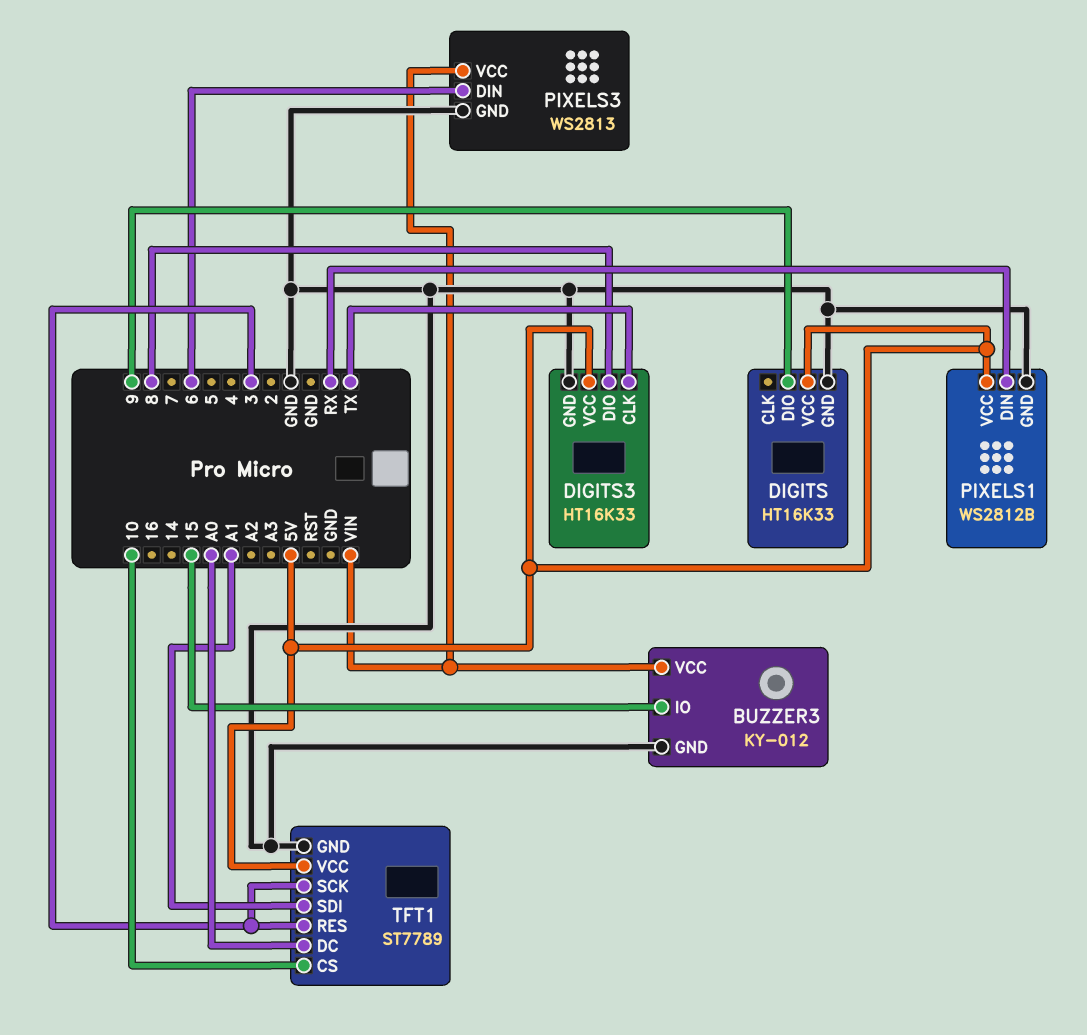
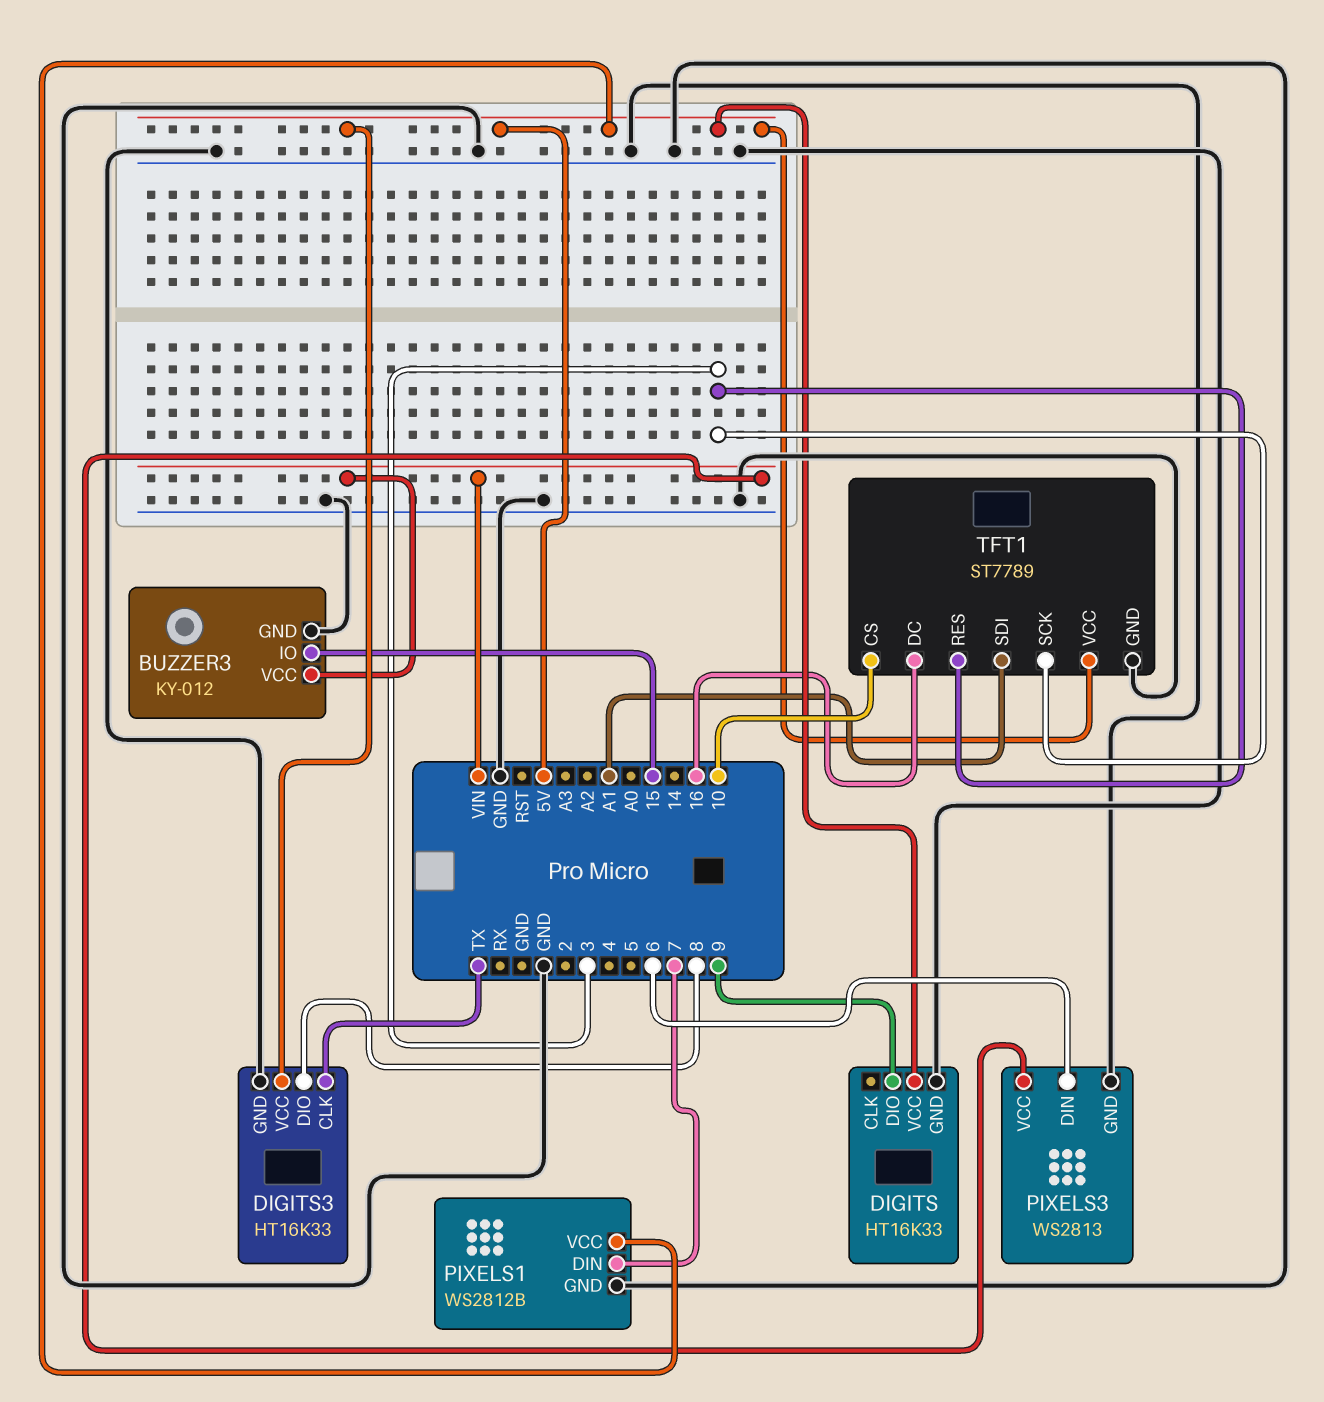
PIXELS1 pin DIN: RX -> 7
TFT1 pin DC: A0 -> 16

